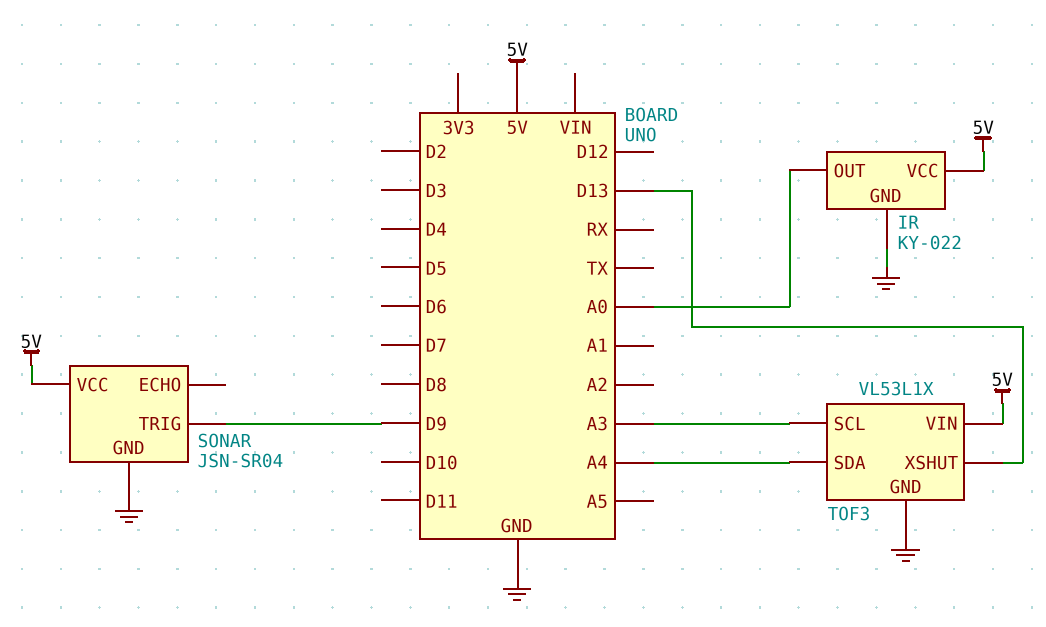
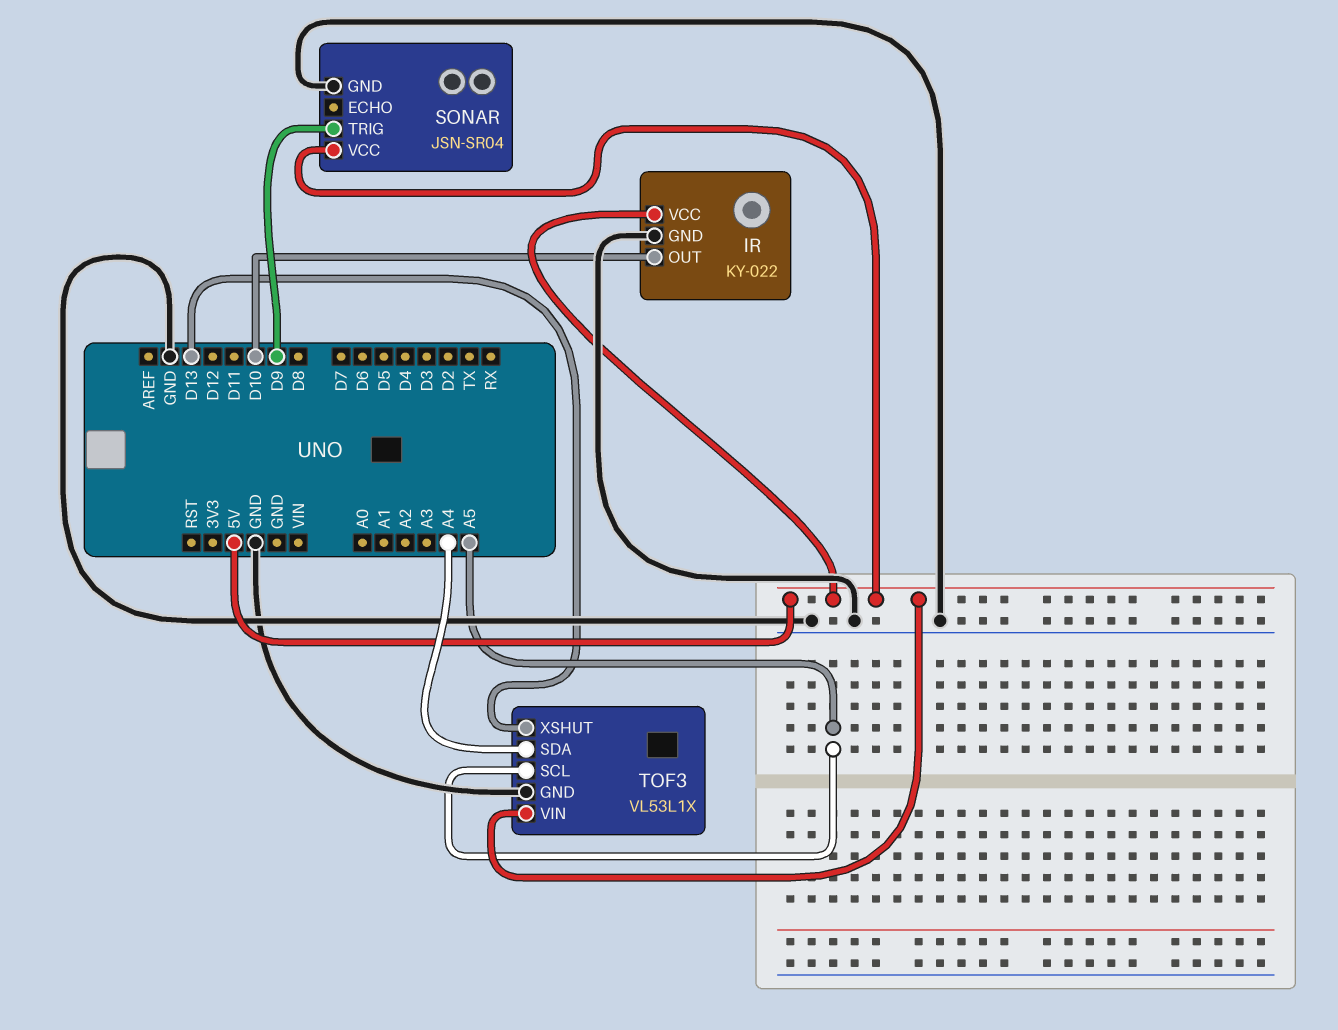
IR pin OUT: A0 -> D10
TOF3 pin SCL: A3 -> A5

